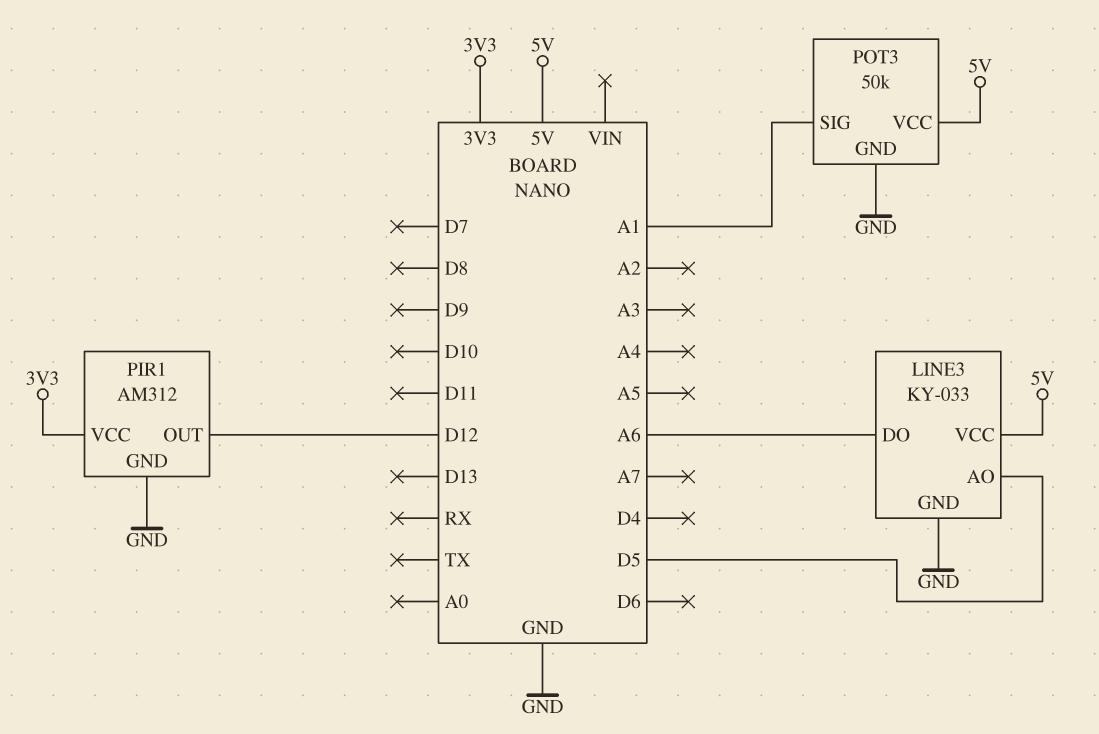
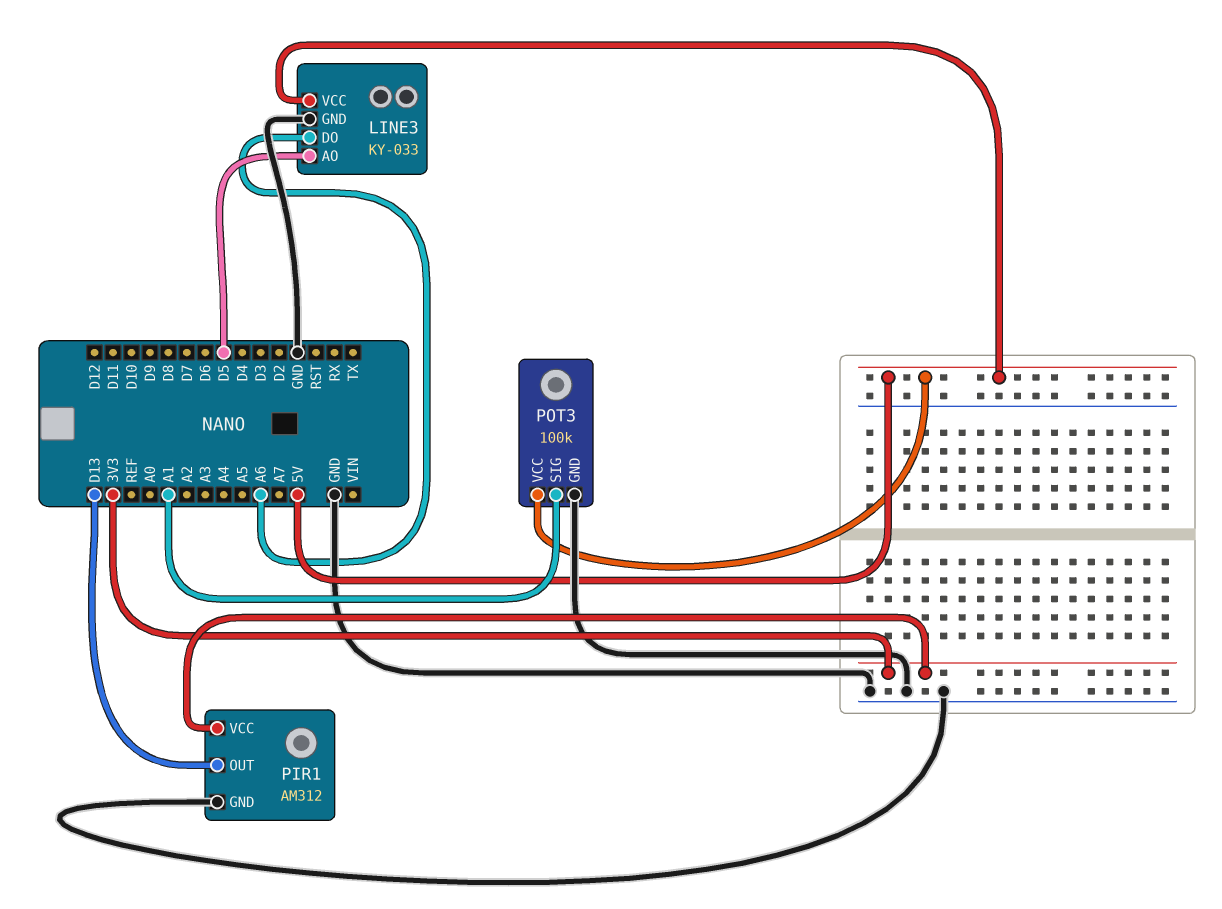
PIR1 pin OUT: D12 -> D13
POT3: 50k -> 100k

